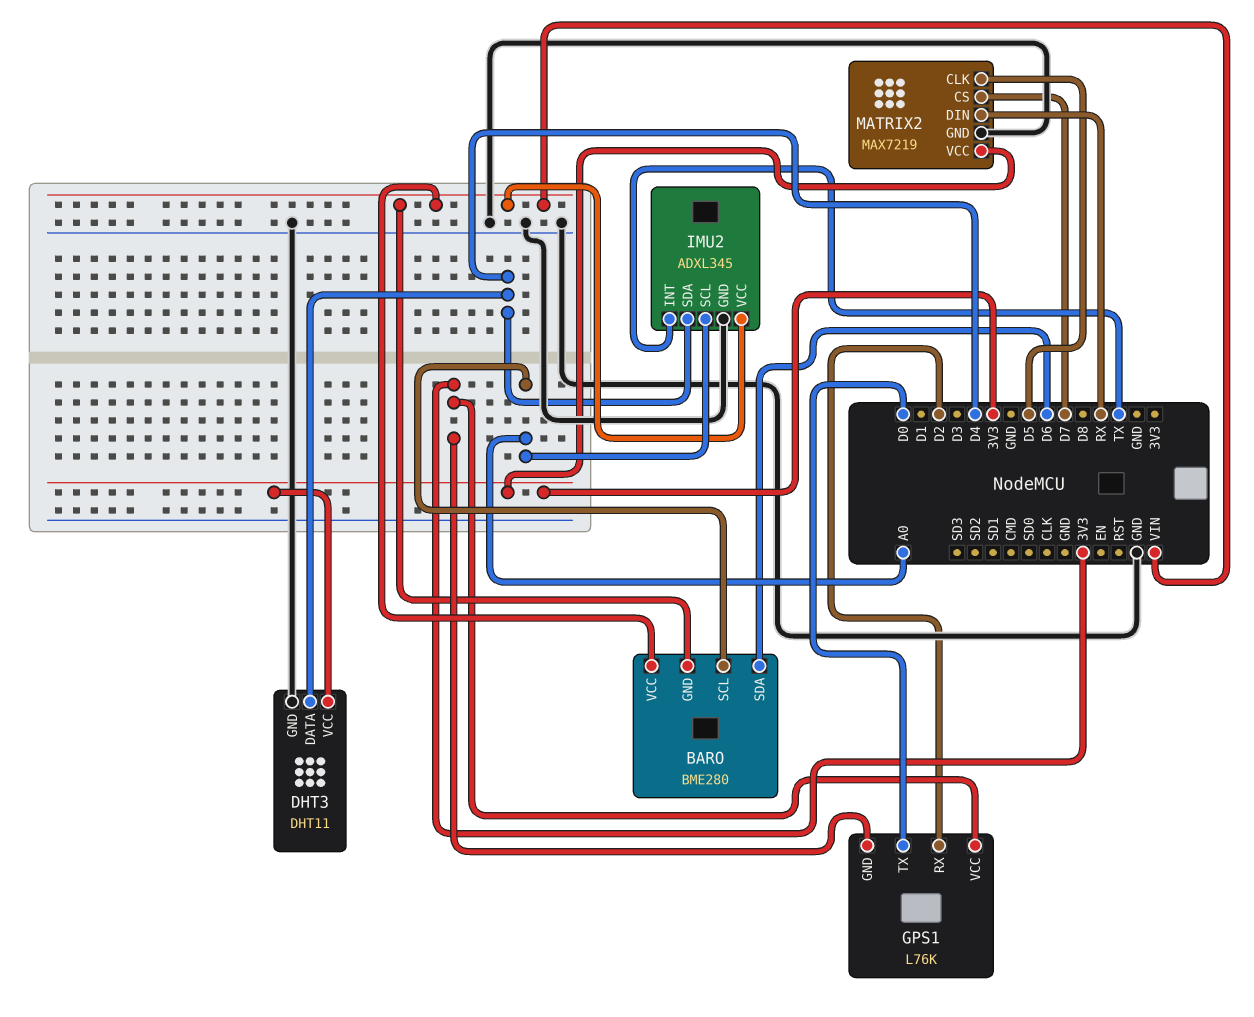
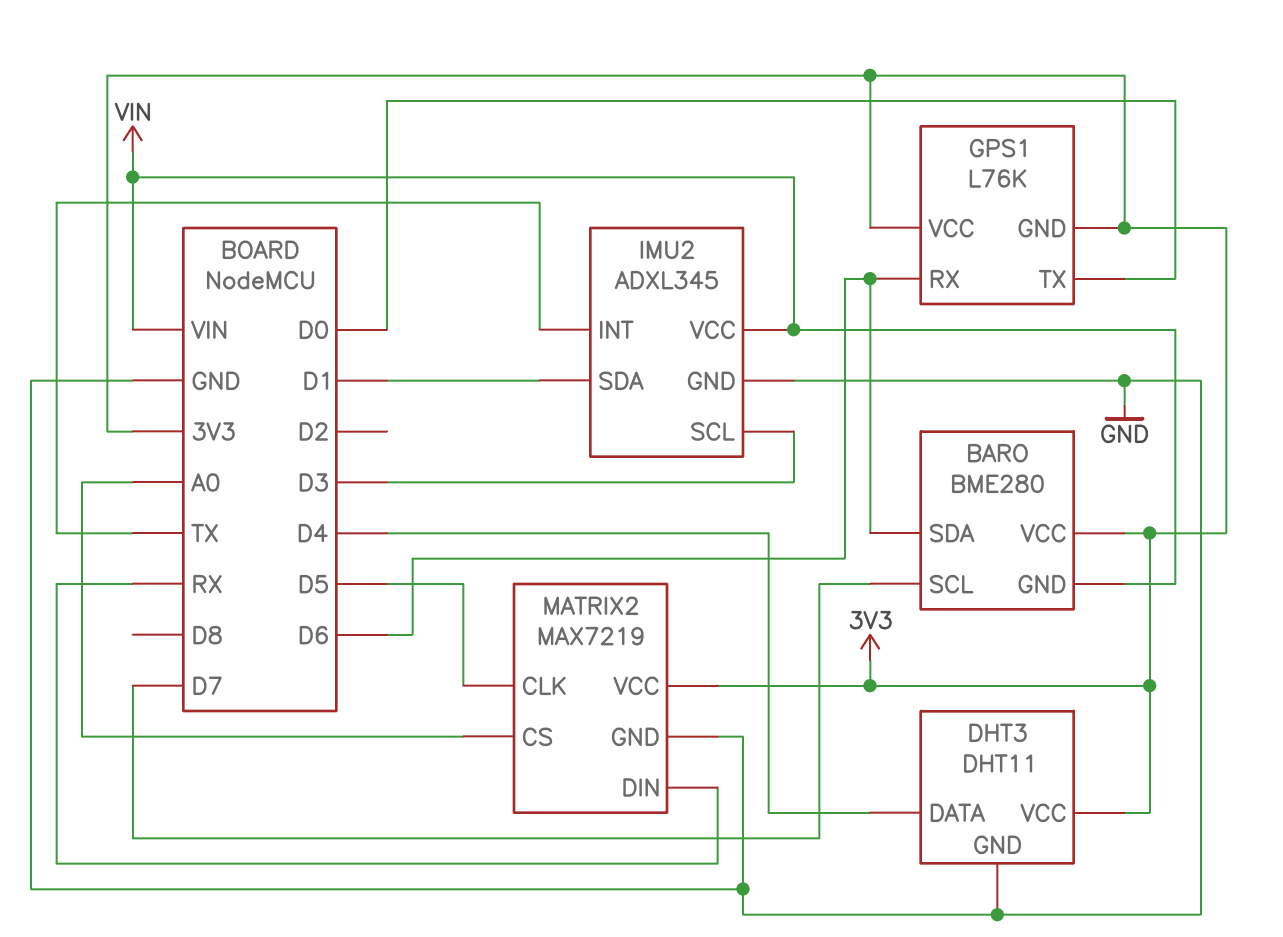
BARO pin SCL: A0 -> D7
BARO pin VCC: VIN -> 3V3
GPS1 pin RX: D2 -> D6
IMU2 pin SCL: A0 -> D3
IMU2 pin SDA: D4 -> D1
MATRIX2 pin CS: D7 -> A0

